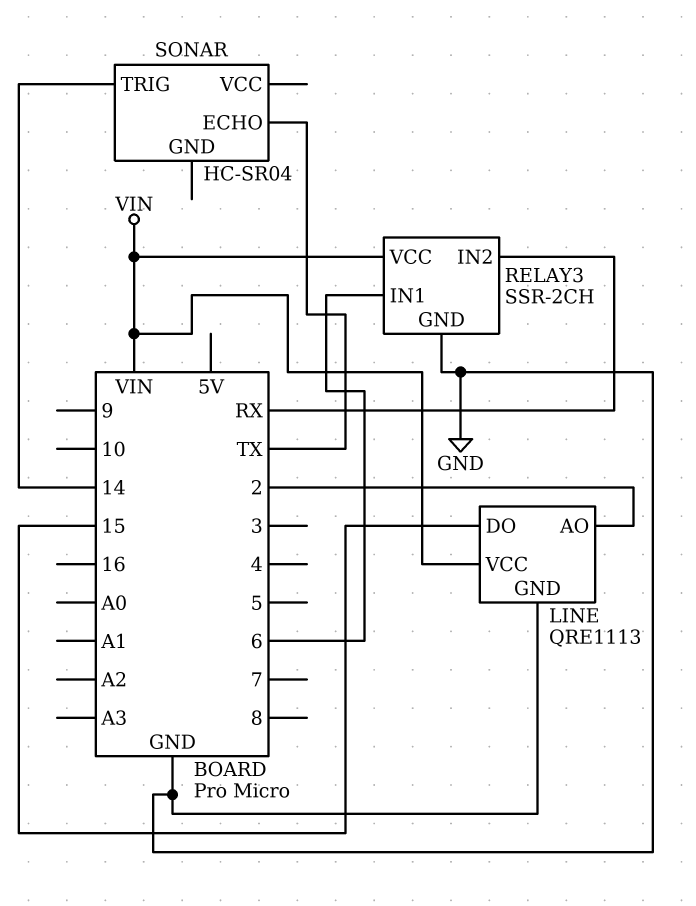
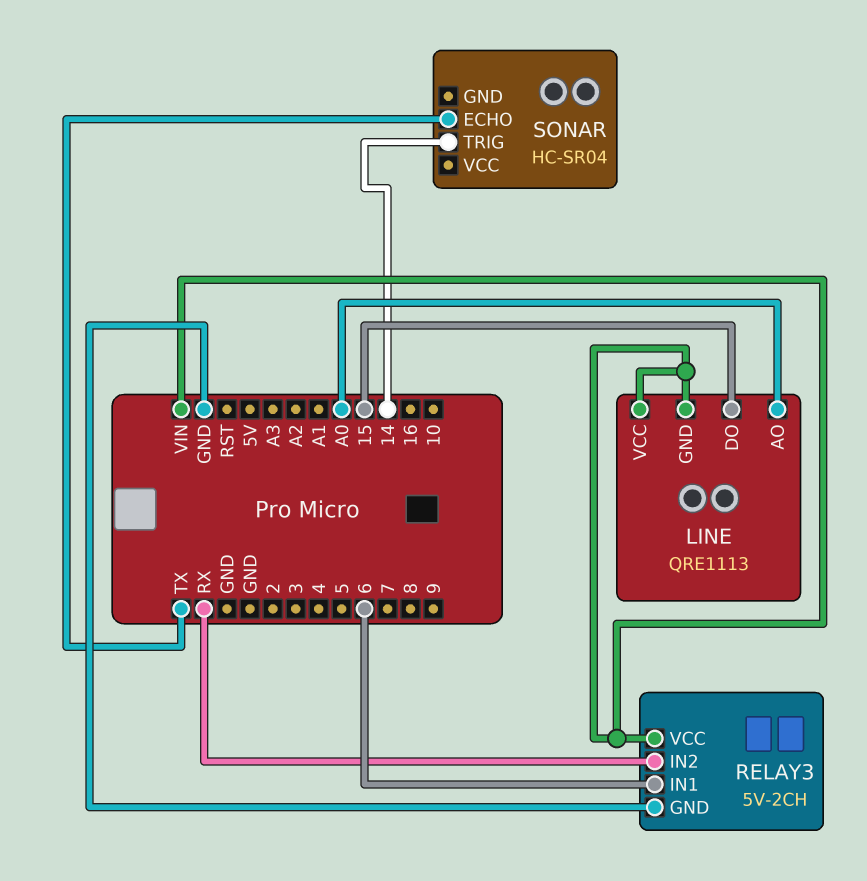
LINE pin AO: 2 -> A0
LINE pin GND: GND -> VIN
RELAY3: SSR-2CH -> 5V-2CH

